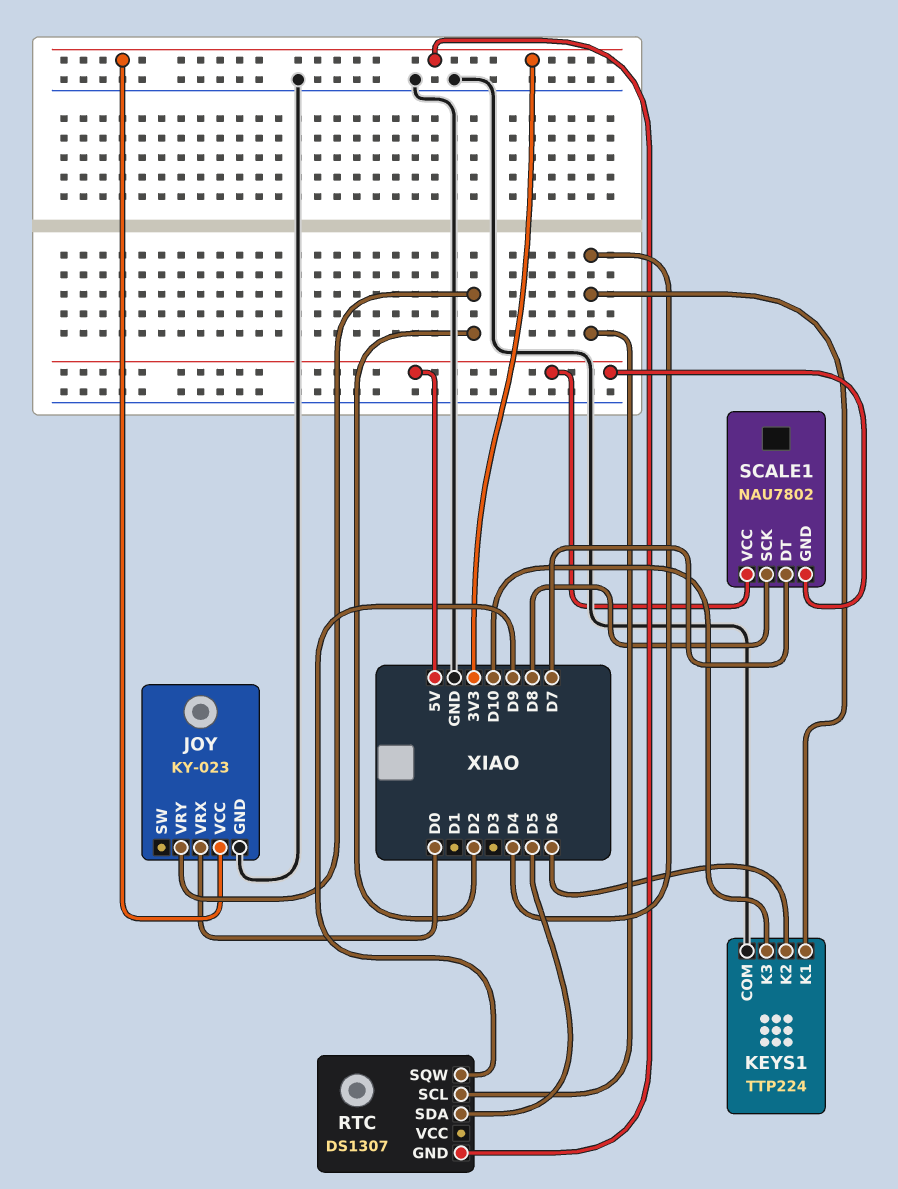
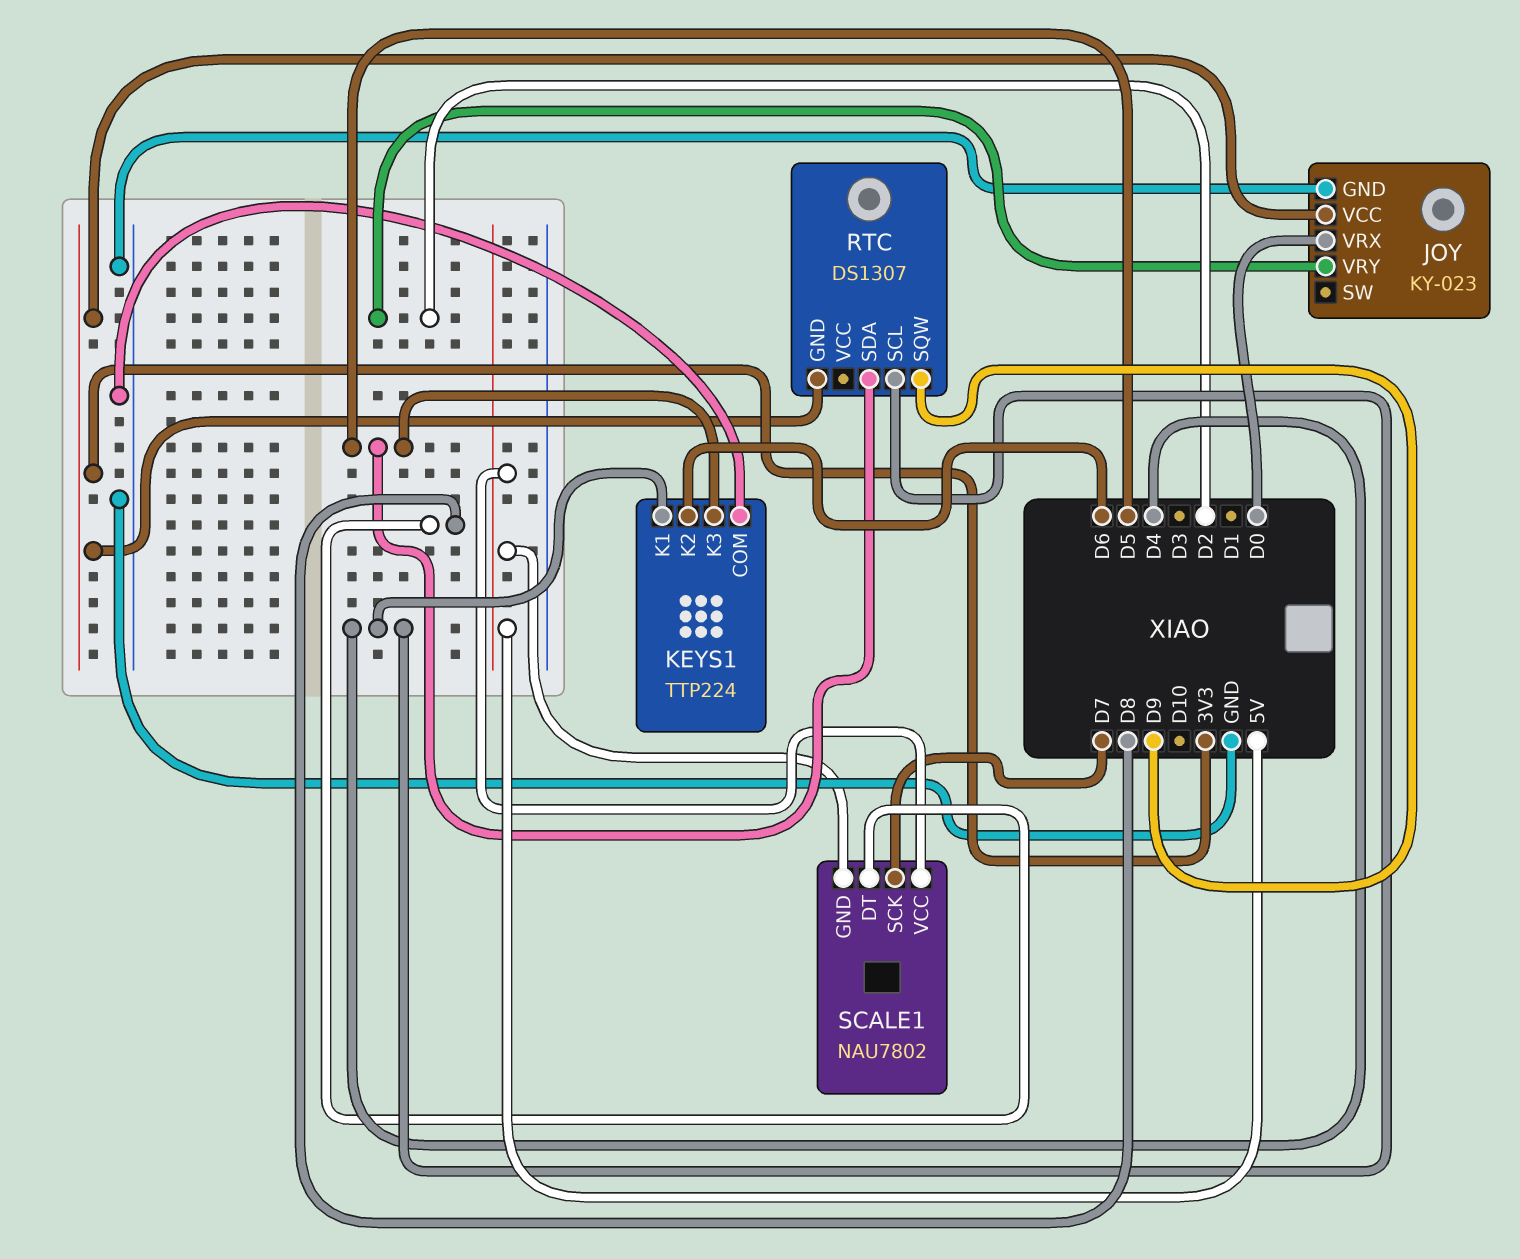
KEYS1 pin K3: D10 -> D5
SCALE1 pin DT: D7 -> D8
SCALE1 pin SCK: D8 -> D7

